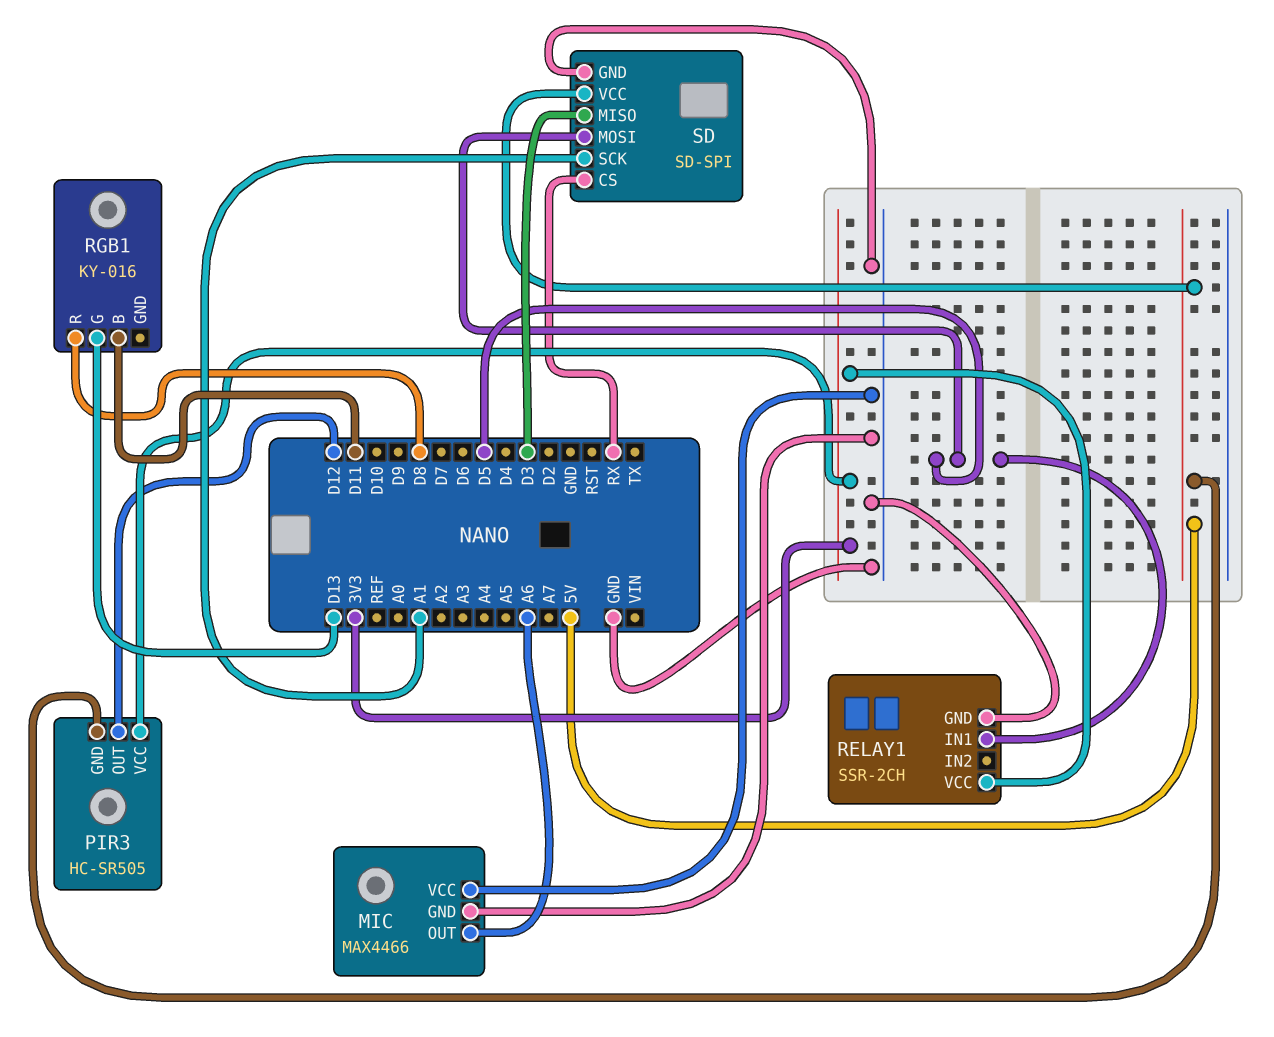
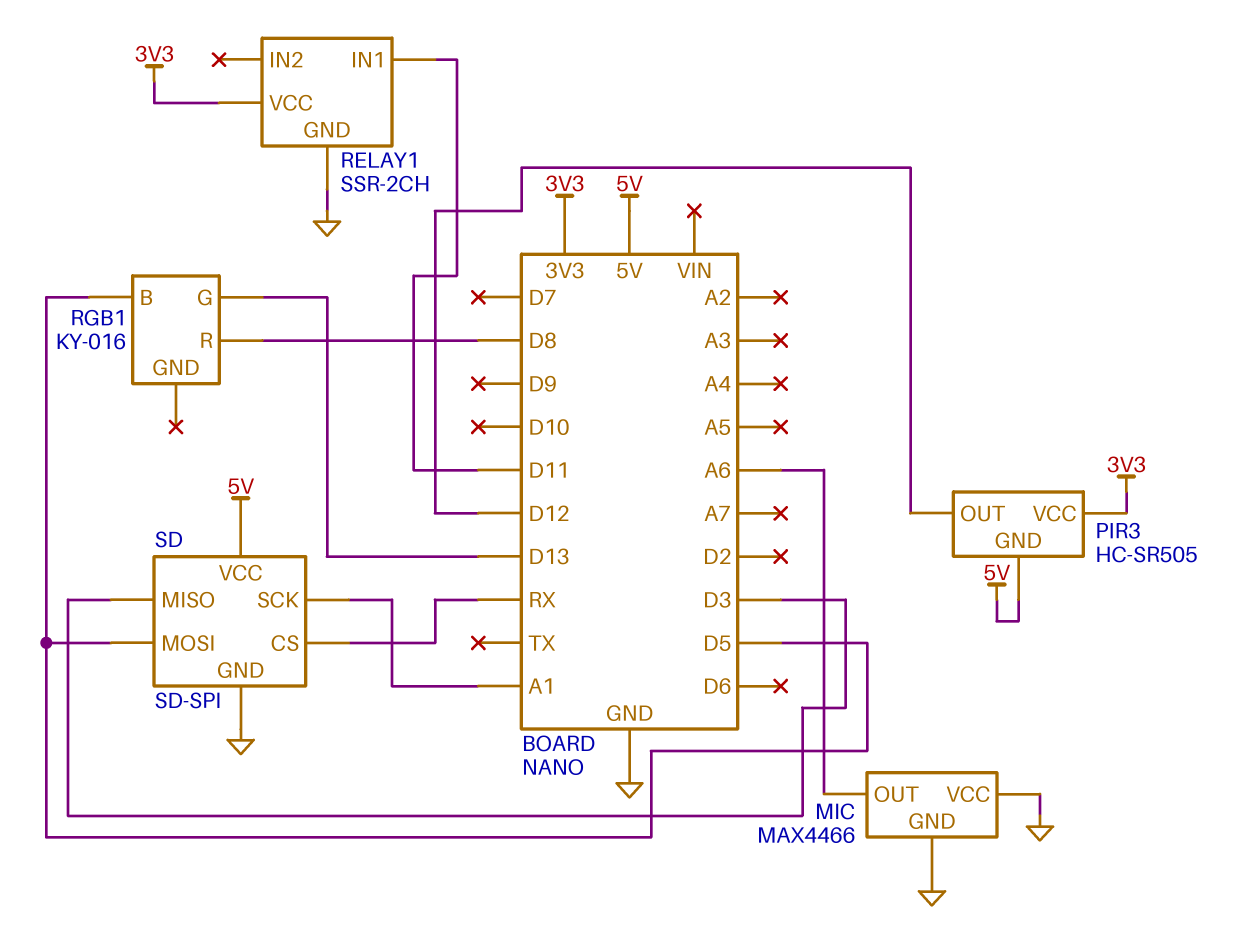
RELAY1 pin IN1: D5 -> D11
RGB1 pin B: D11 -> D5

